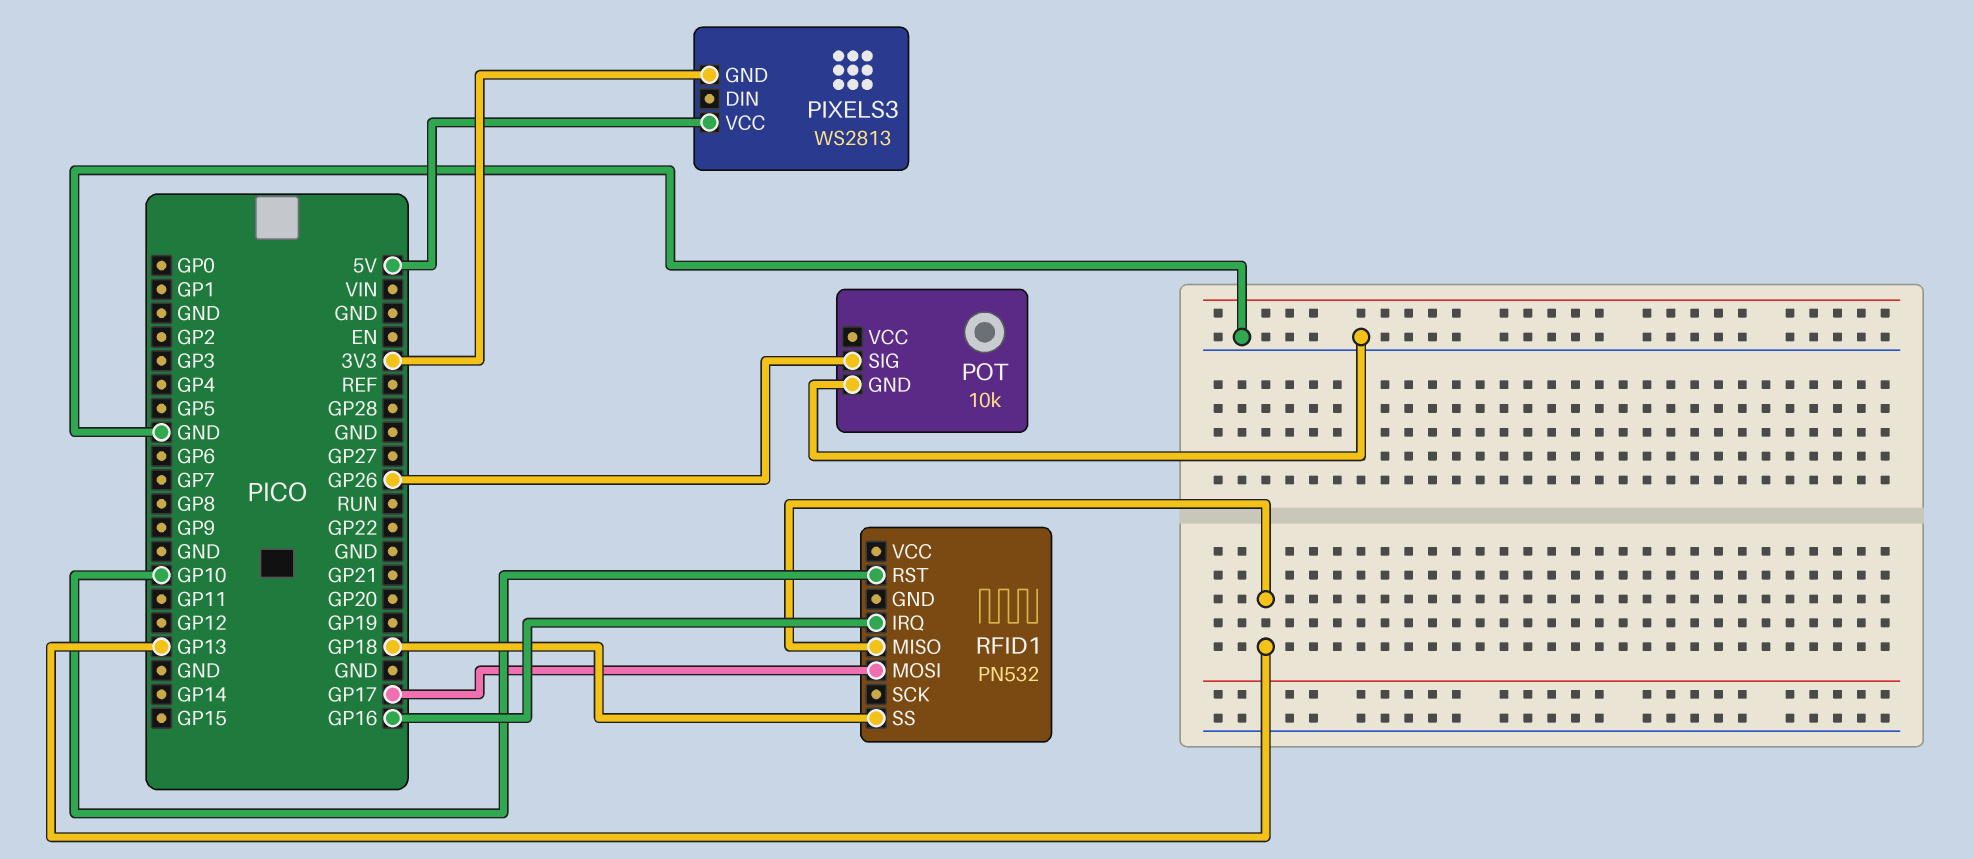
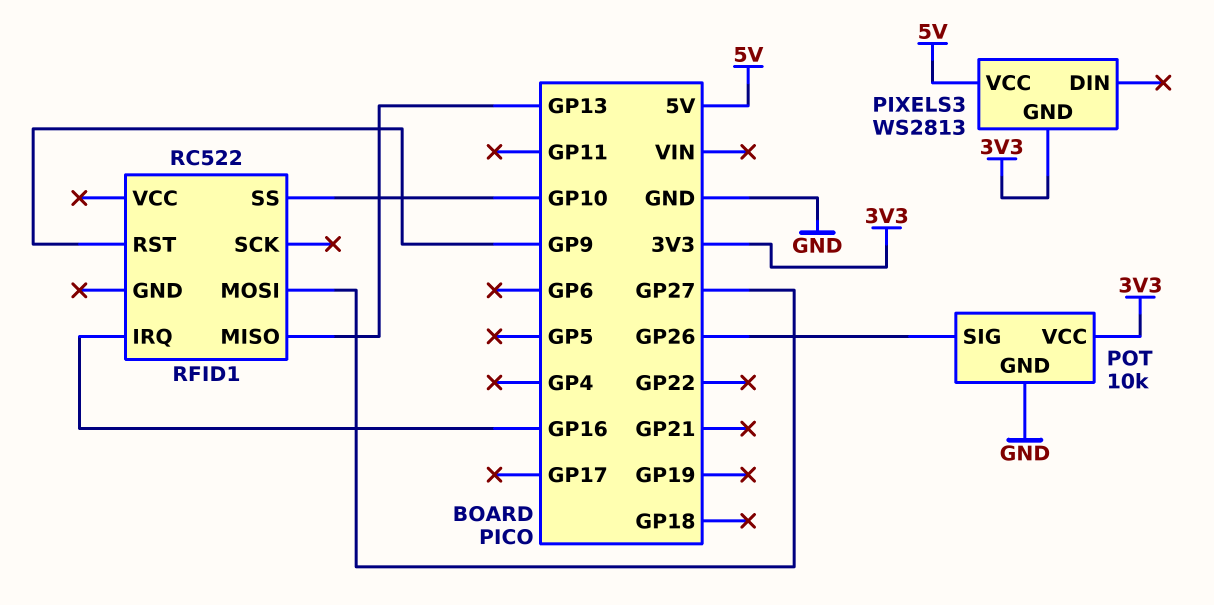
POT pin VCC: none -> 3V3
RFID1: PN532 -> RC522
RFID1 pin MOSI: GP17 -> GP27
RFID1 pin RST: GP10 -> GP9
RFID1 pin SS: GP18 -> GP10

